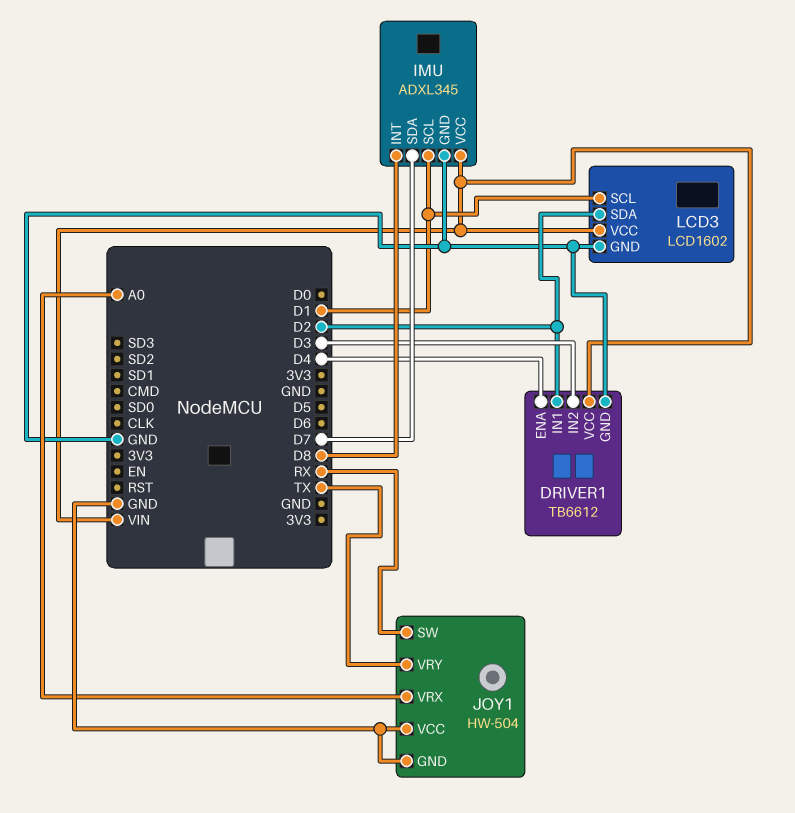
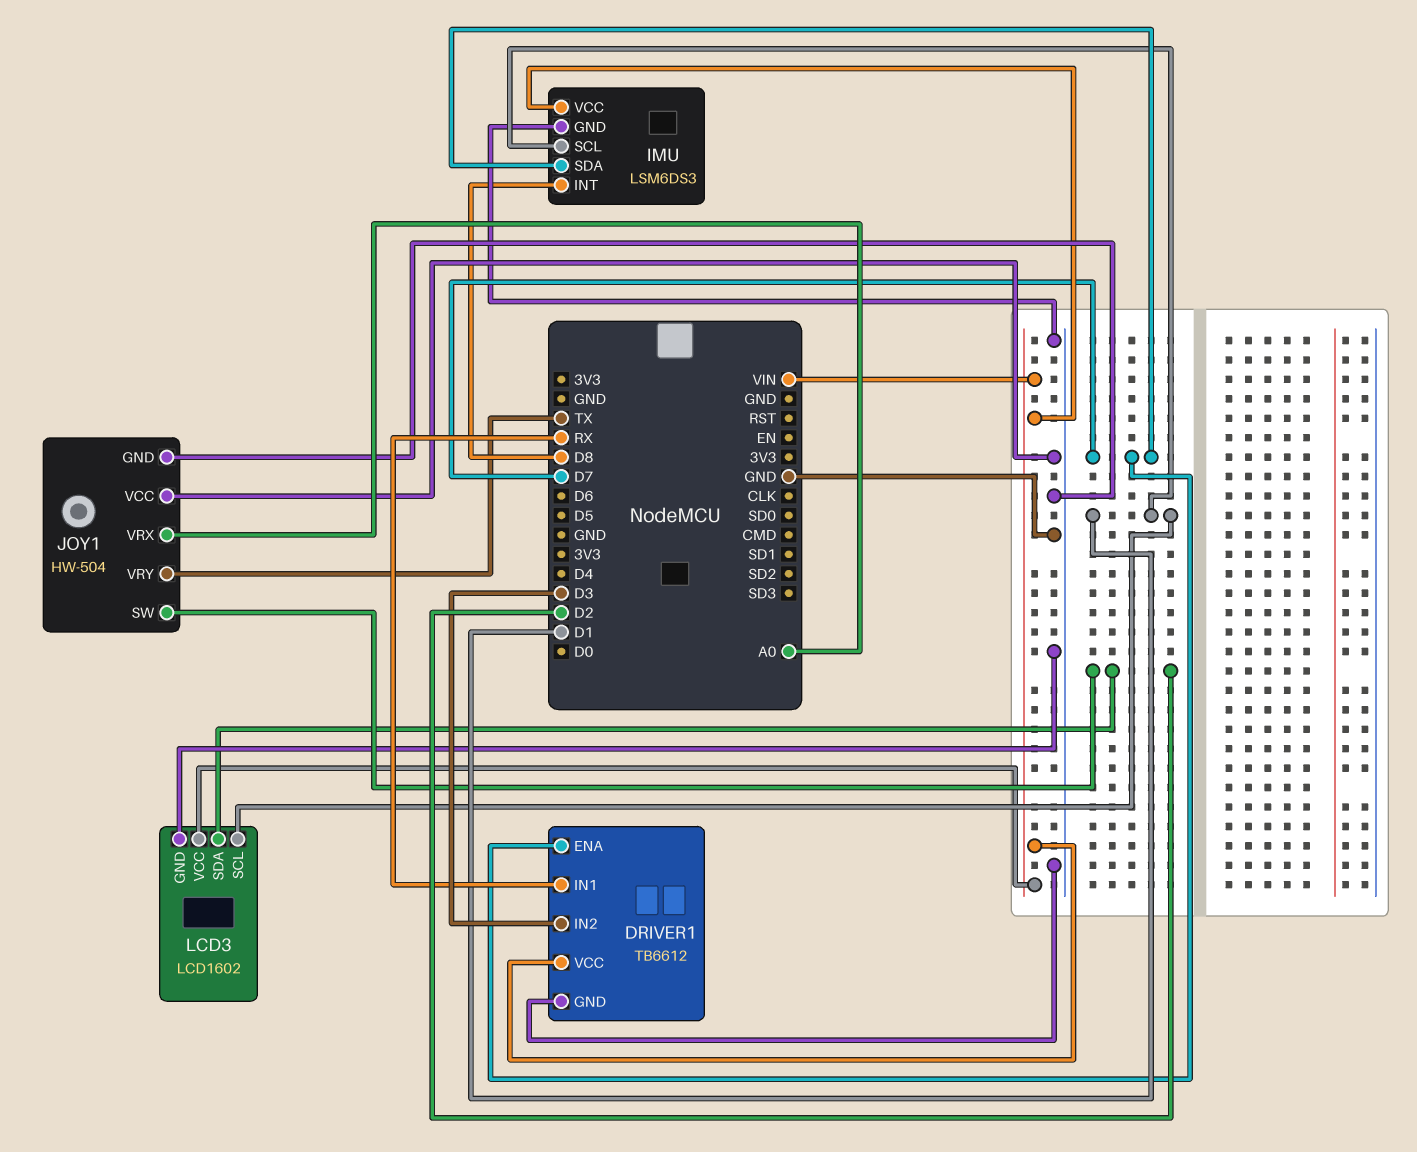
DRIVER1 pin ENA: D4 -> D7
DRIVER1 pin IN1: D2 -> RX
IMU: ADXL345 -> LSM6DS3
JOY1 pin SW: RX -> D2

